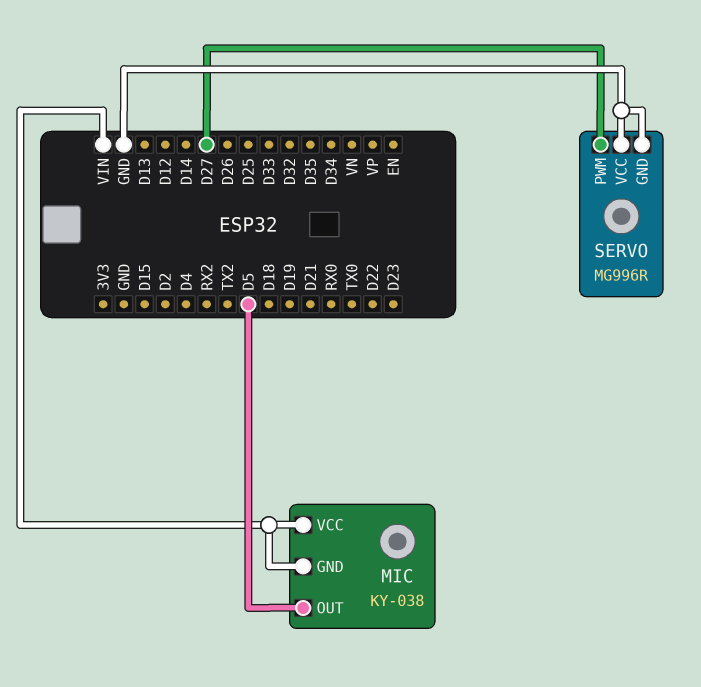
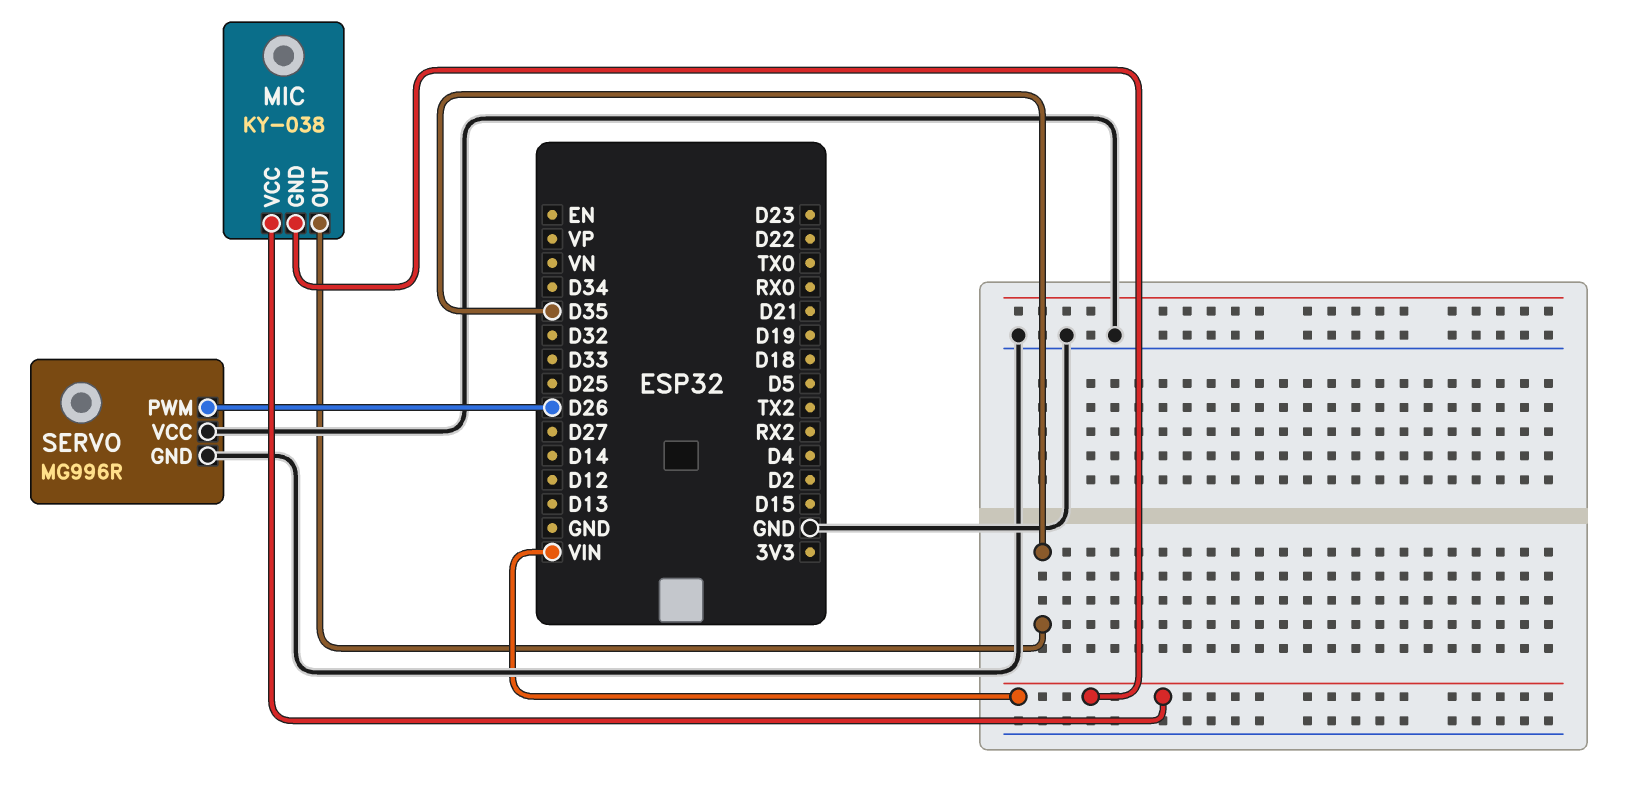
MIC pin OUT: D5 -> D35
SERVO pin PWM: D27 -> D26

